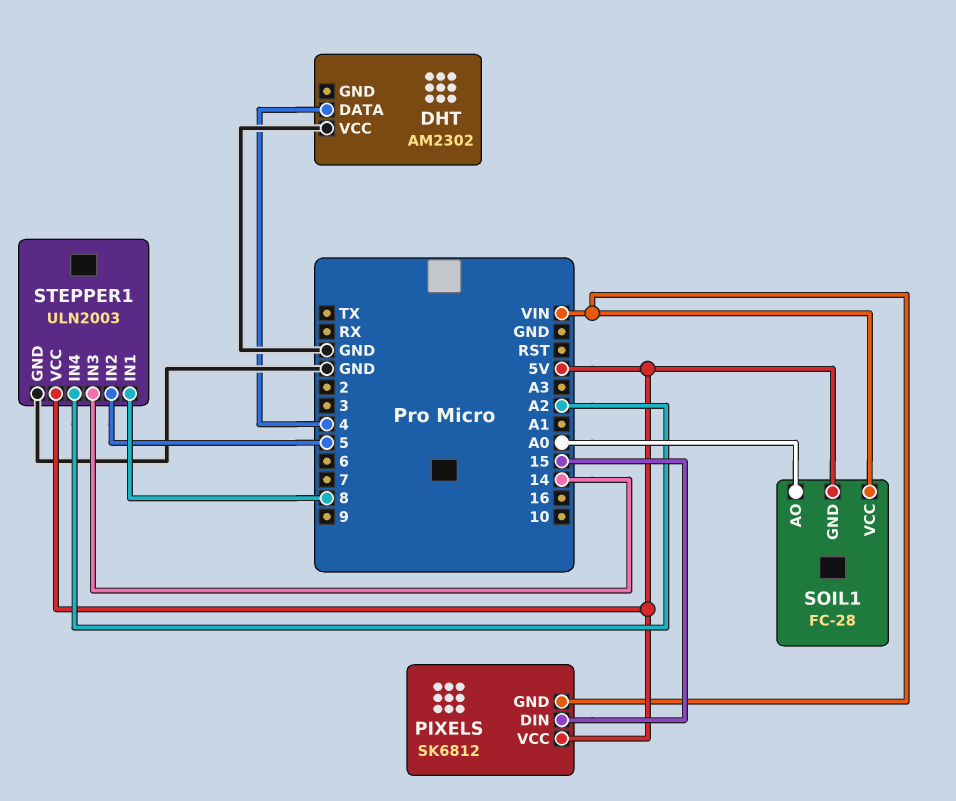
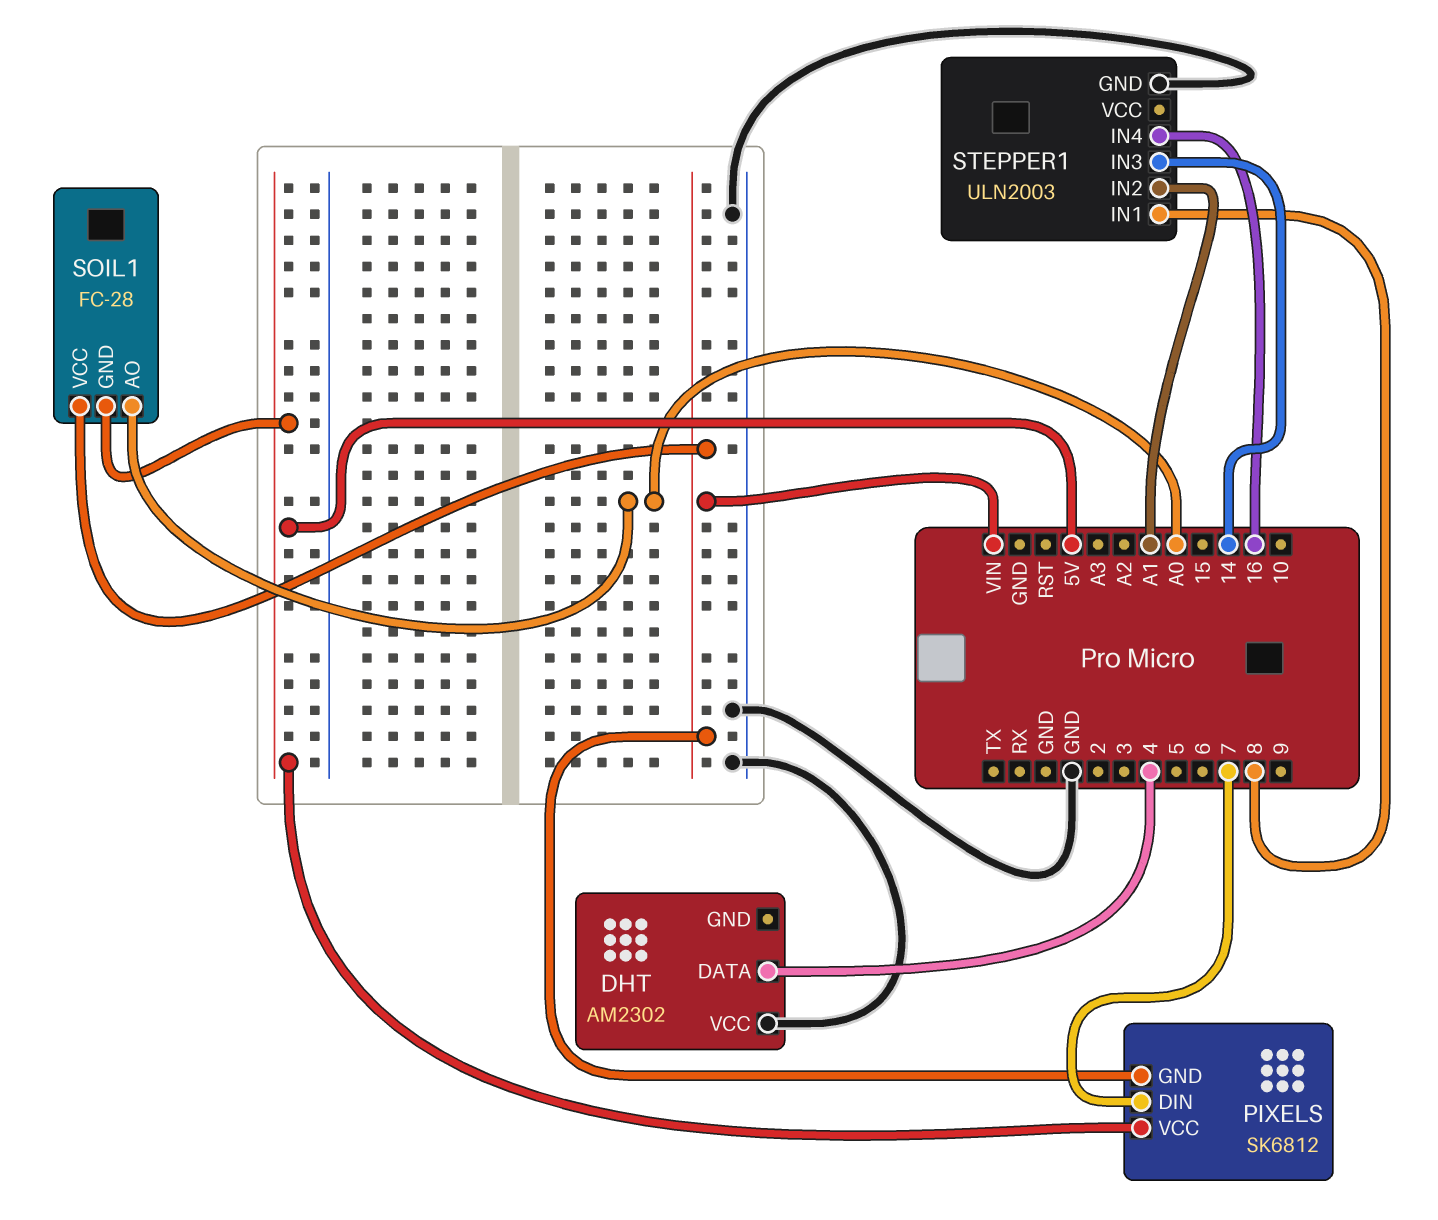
PIXELS pin DIN: 15 -> 7
STEPPER1 pin IN2: 5 -> A1
STEPPER1 pin IN4: A2 -> 16
STEPPER1 pin VCC: 5V -> none

